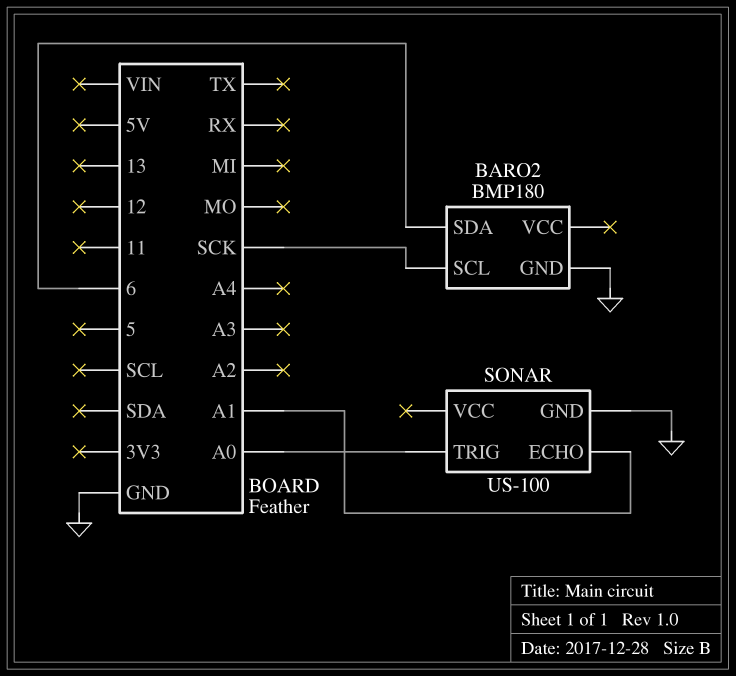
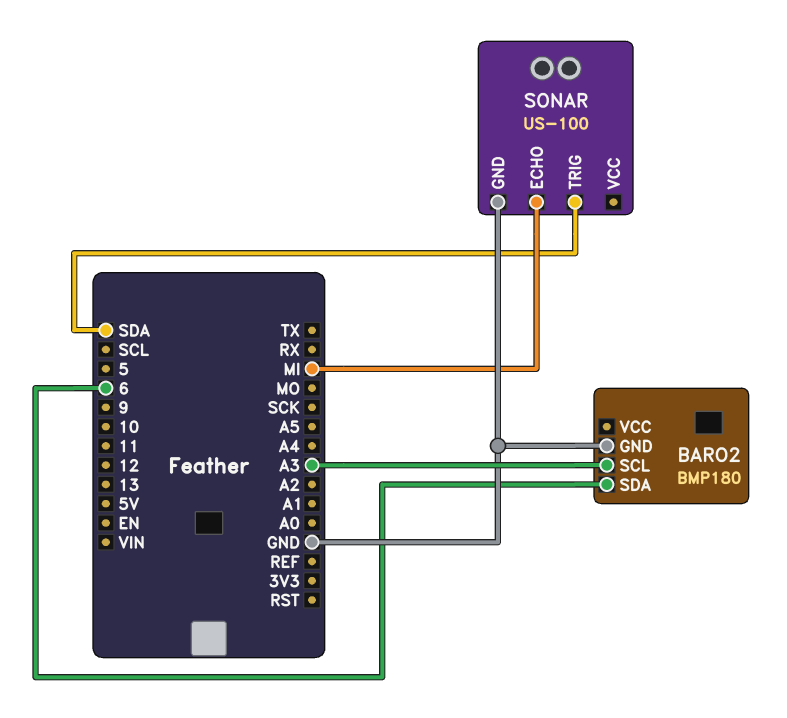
BARO2 pin SCL: SCK -> A3
SONAR pin ECHO: A1 -> MI
SONAR pin TRIG: A0 -> SDA

